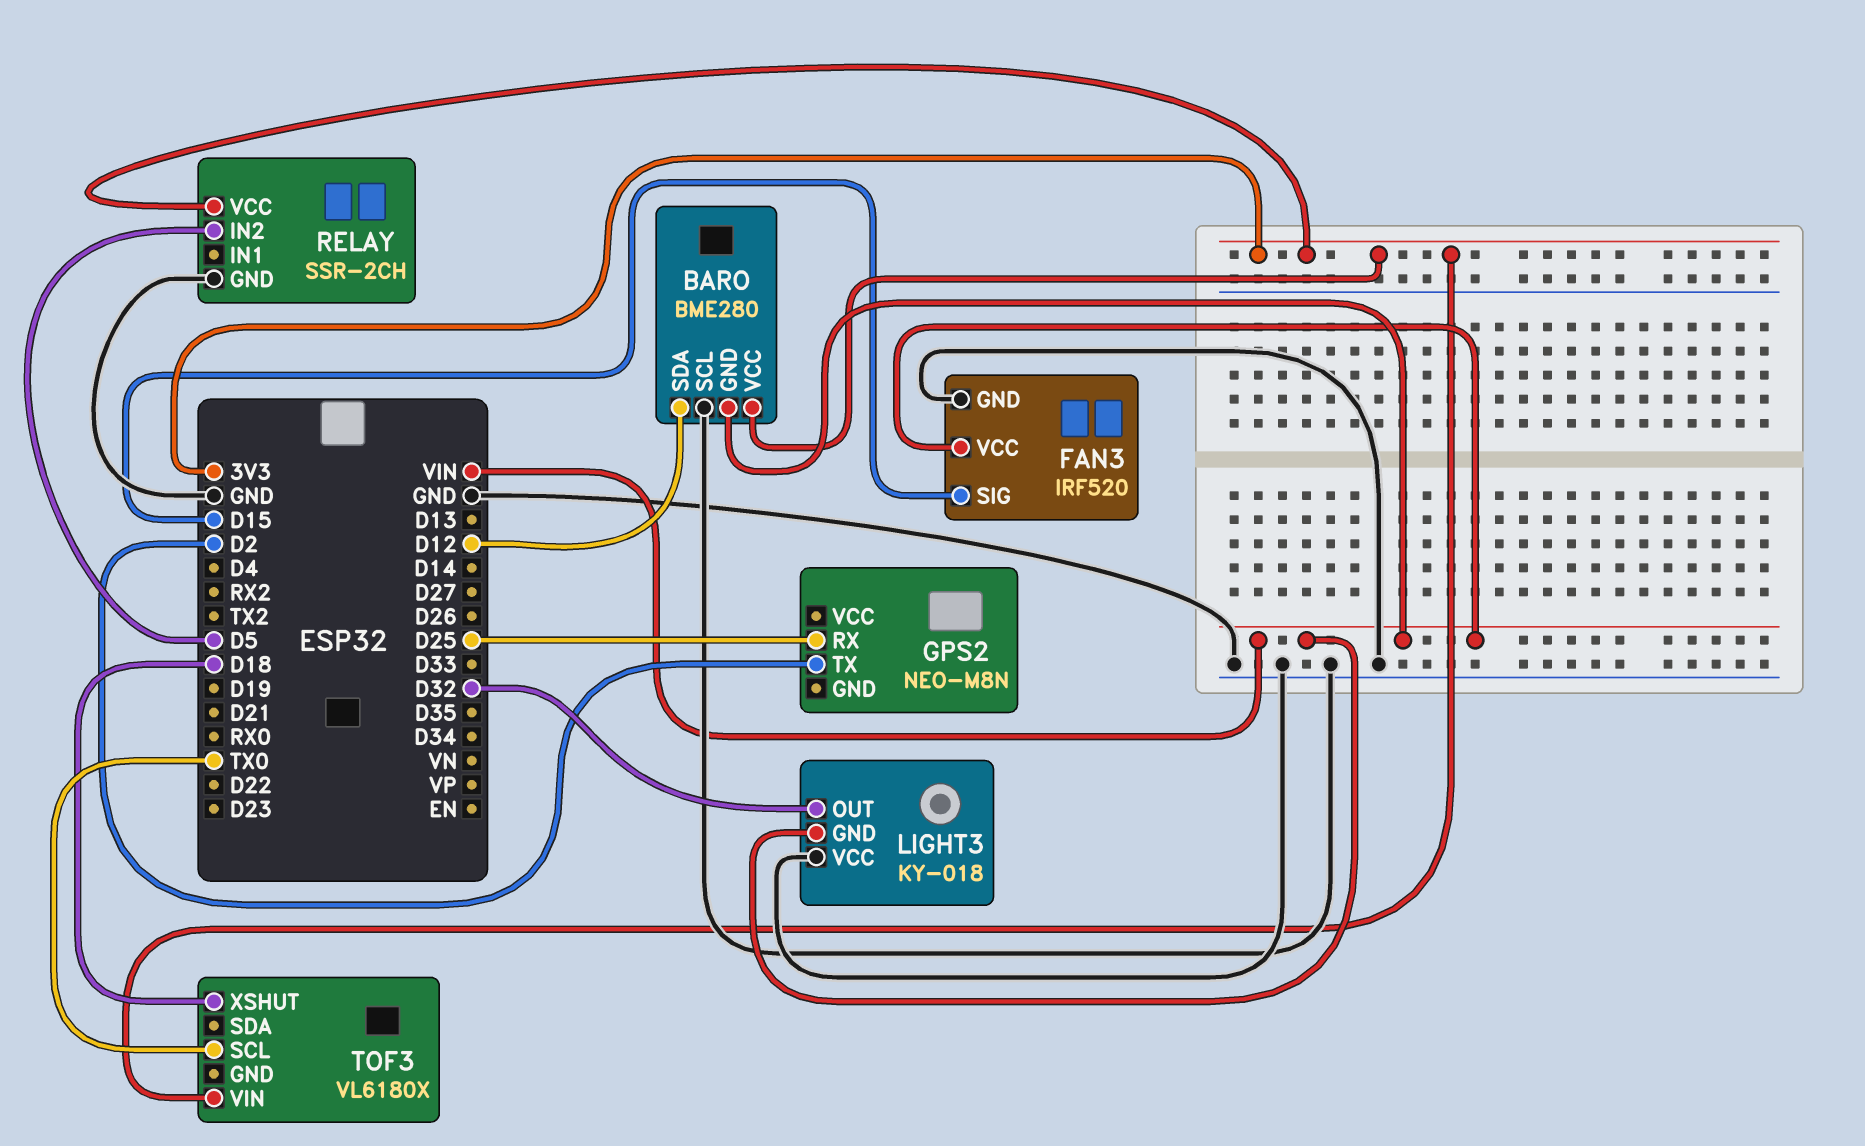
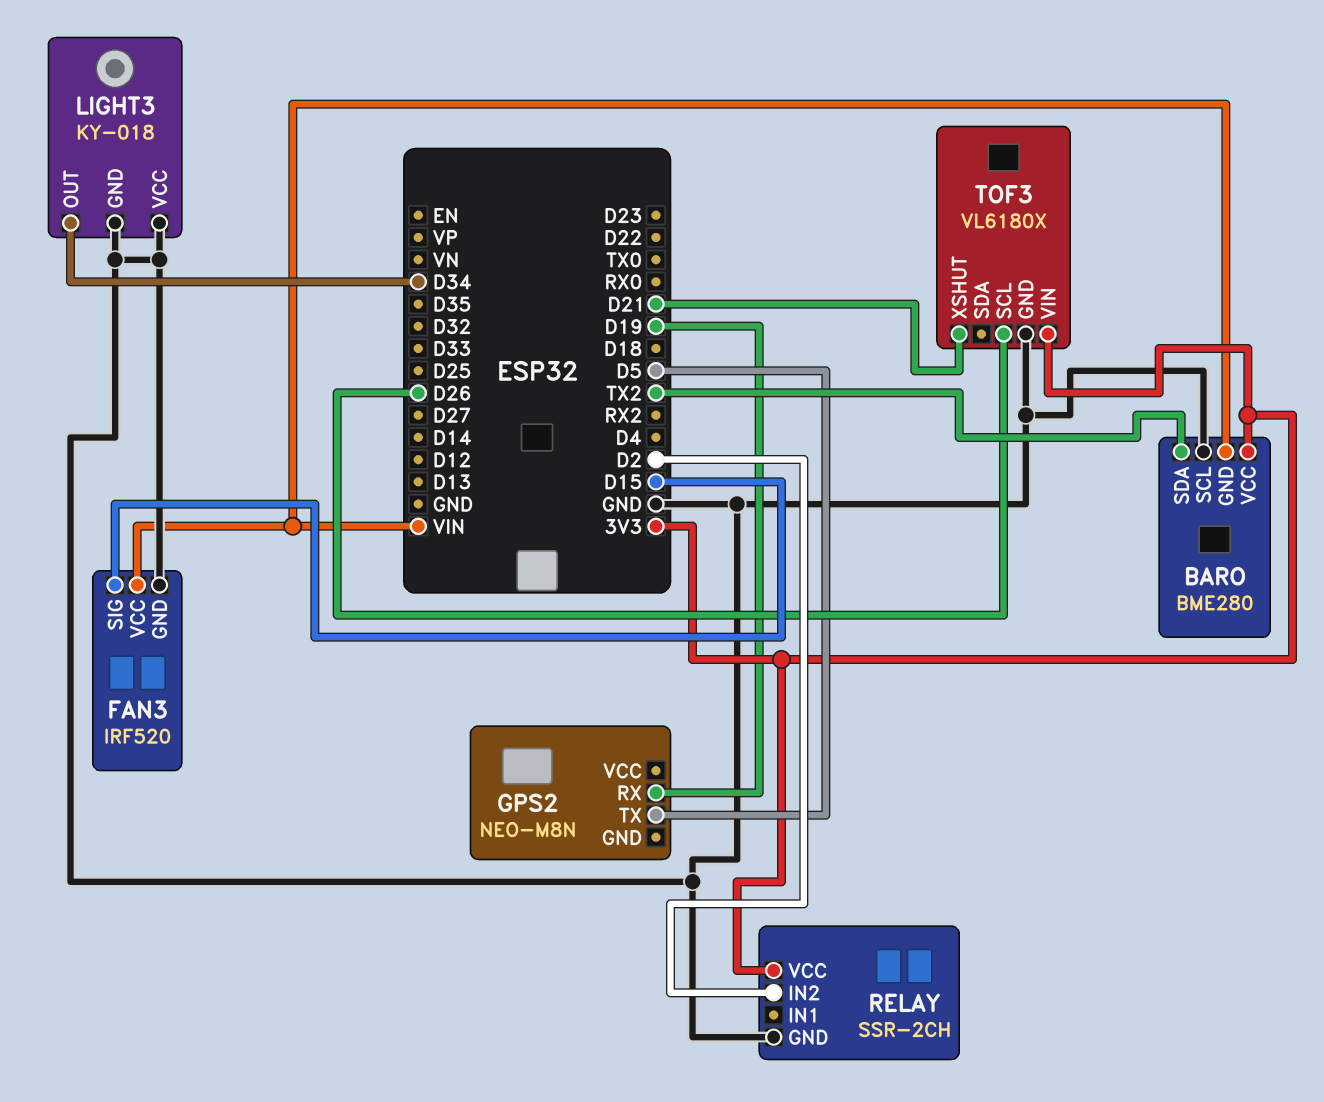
BARO pin SDA: D12 -> TX2
GPS2 pin RX: D25 -> D19
GPS2 pin TX: D2 -> D5
LIGHT3 pin GND: VIN -> GND
LIGHT3 pin OUT: D32 -> D34
RELAY pin IN2: D5 -> D2
TOF3 pin GND: none -> GND
TOF3 pin SCL: TX0 -> D26
TOF3 pin XSHUT: D18 -> D21

